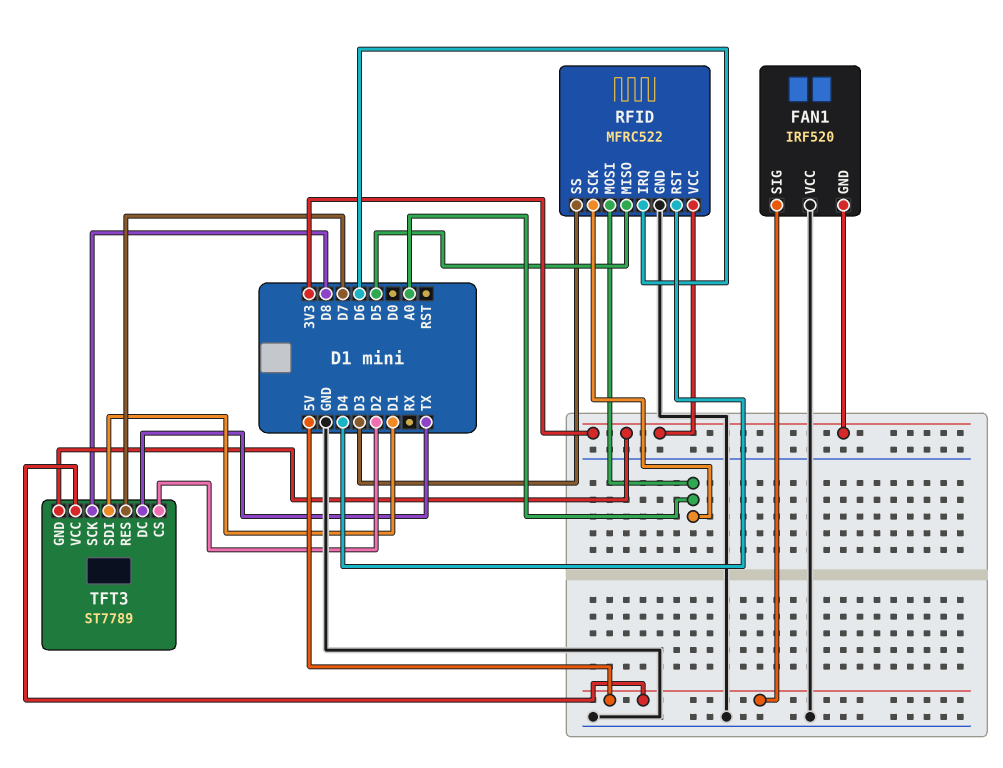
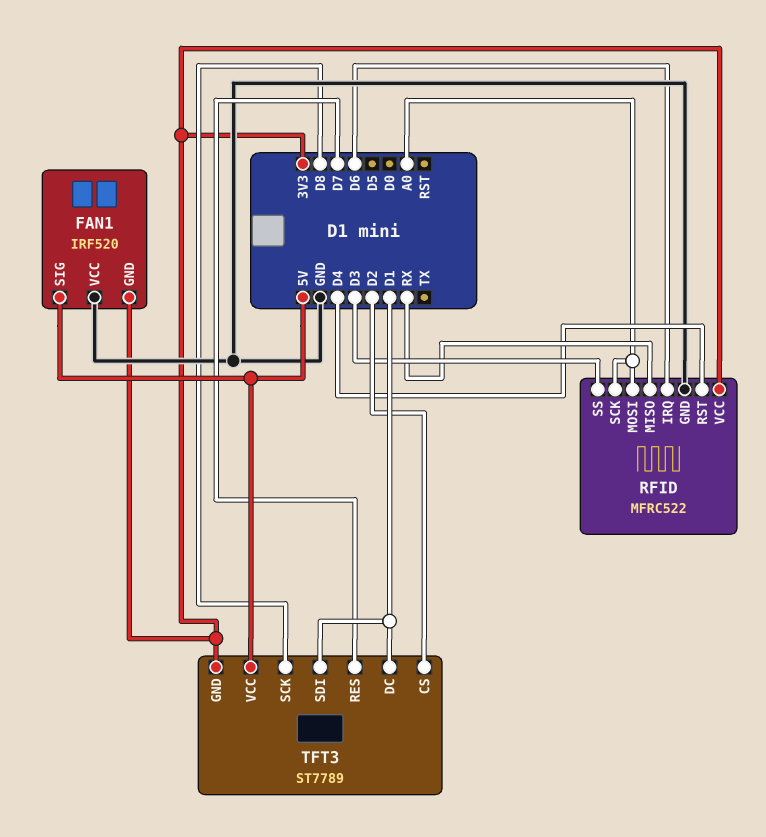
RFID pin MISO: D5 -> RX
TFT3 pin DC: TX -> D1

